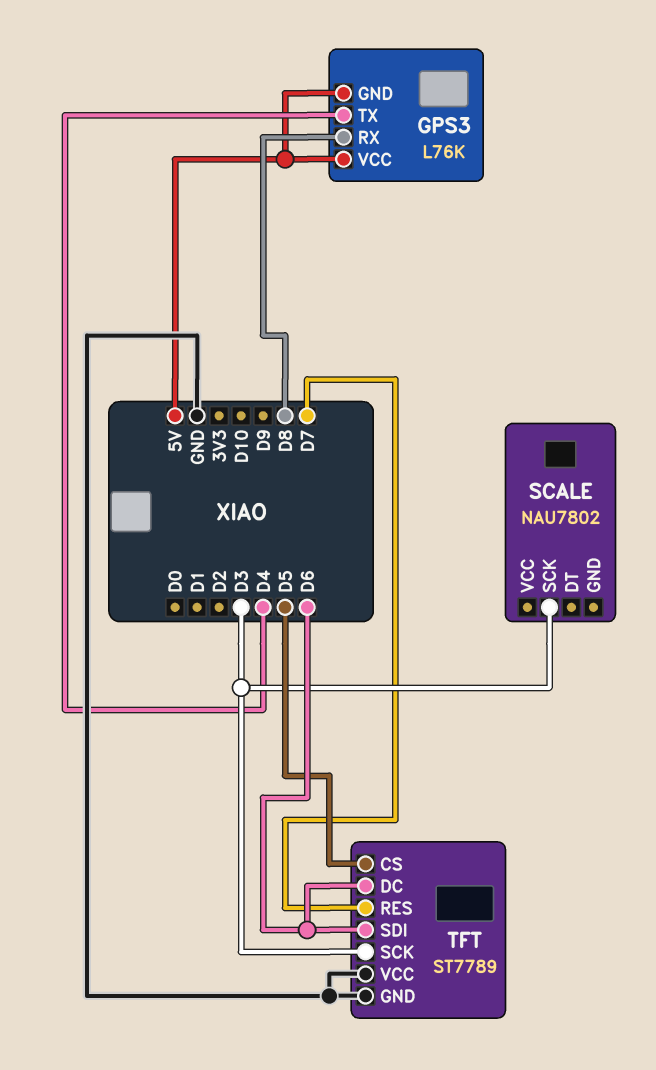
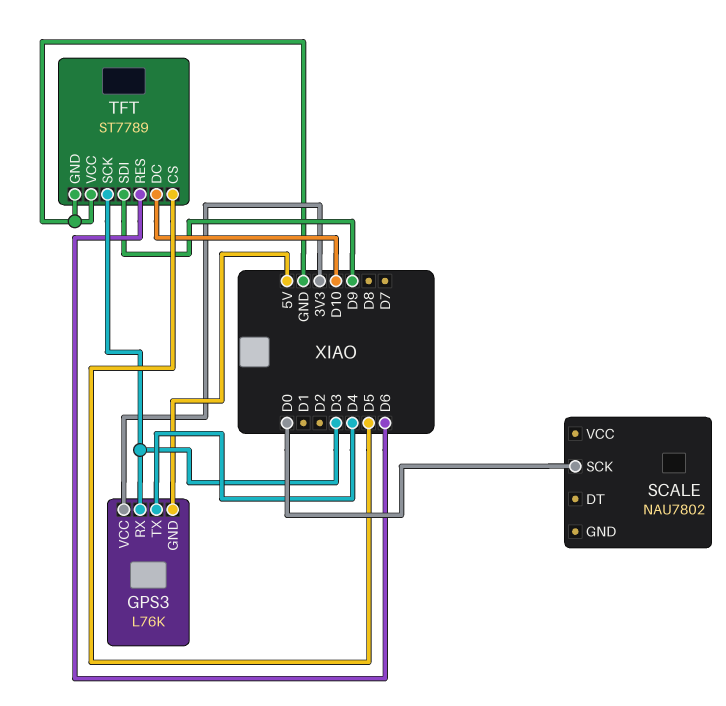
GPS3 pin RX: D8 -> D3
GPS3 pin VCC: 5V -> 3V3
SCALE pin SCK: D3 -> D0
TFT pin DC: D6 -> D10
TFT pin RES: D7 -> D6
TFT pin SDI: D6 -> D9

